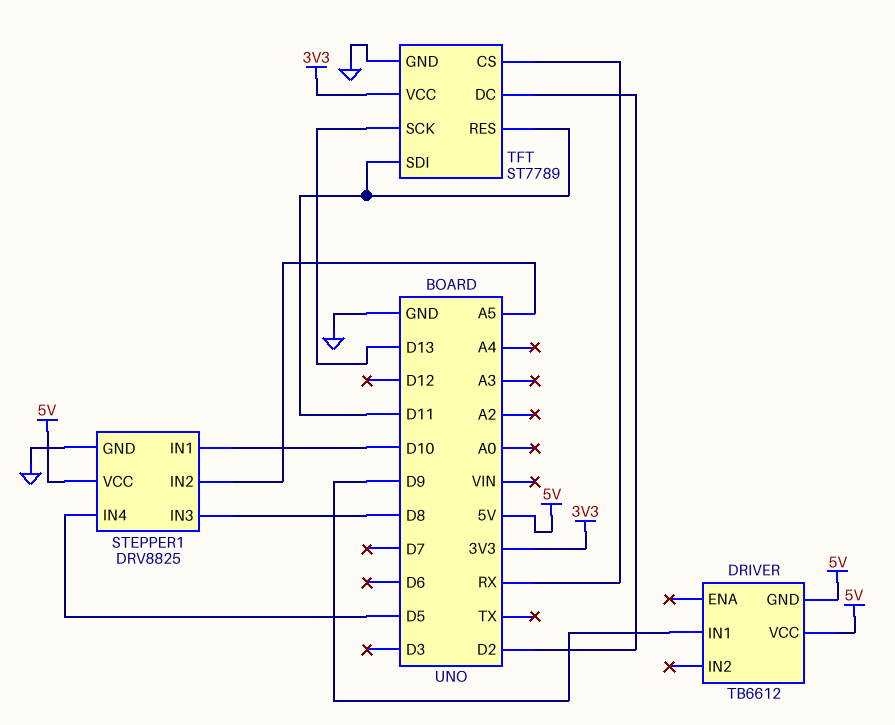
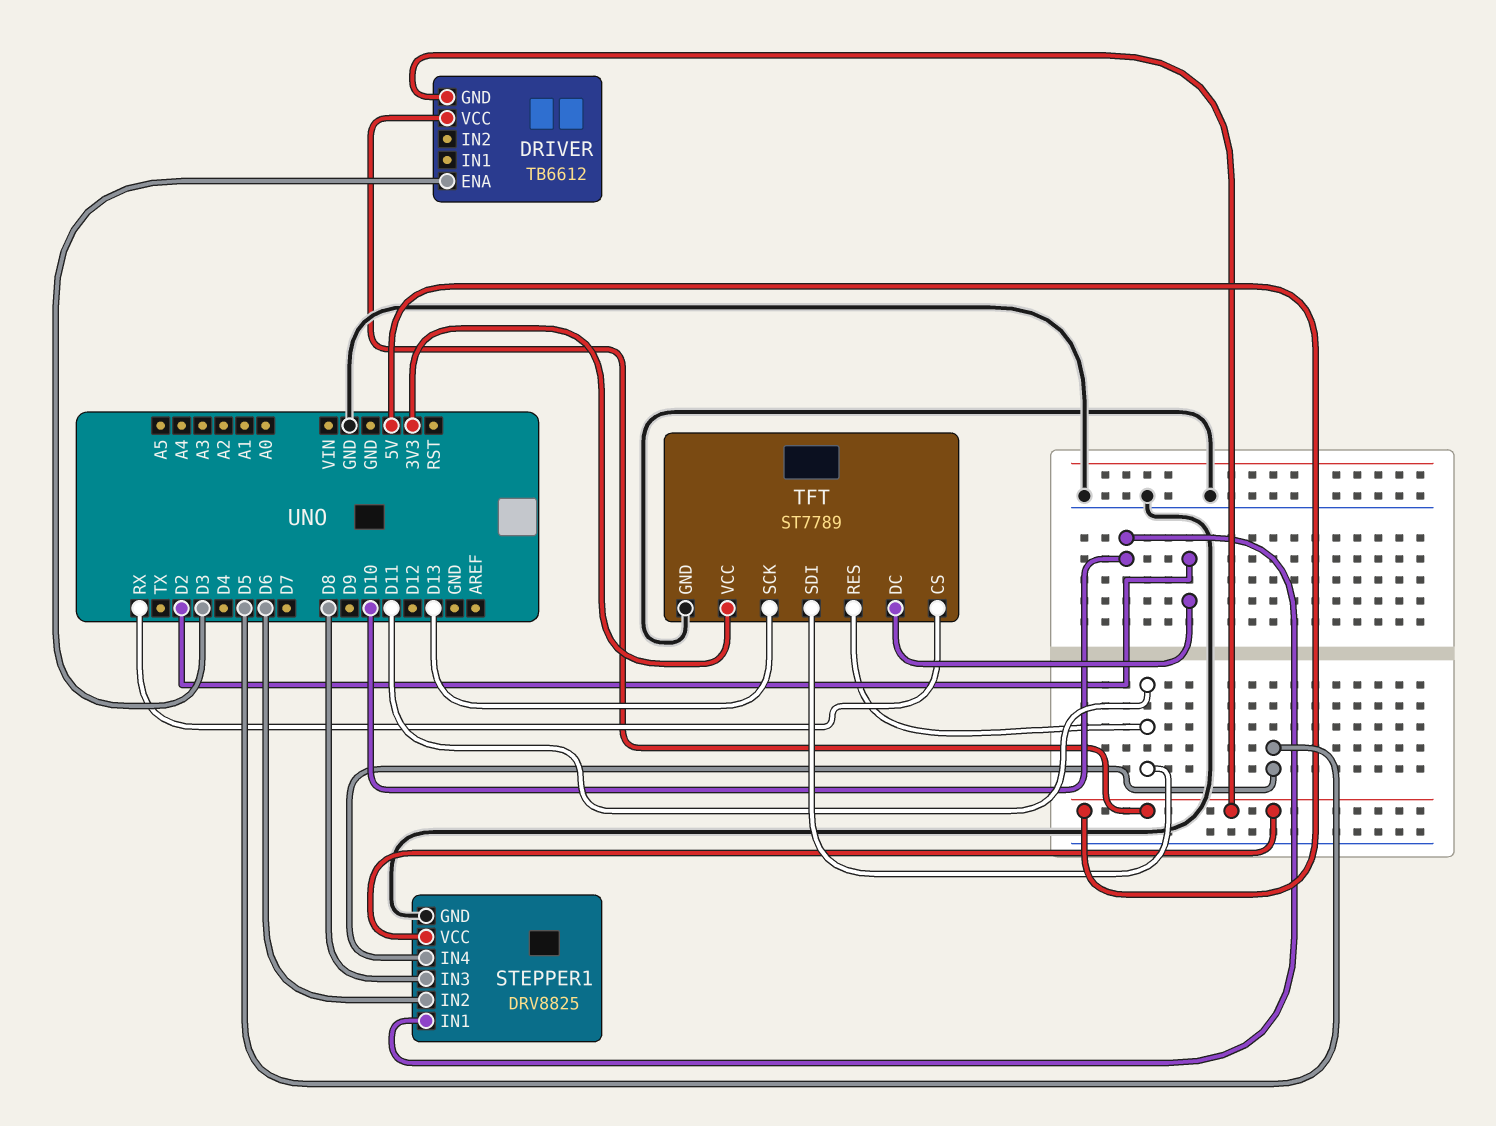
DRIVER pin ENA: none -> D3
DRIVER pin IN1: D9 -> none
STEPPER1 pin IN2: A5 -> D6

